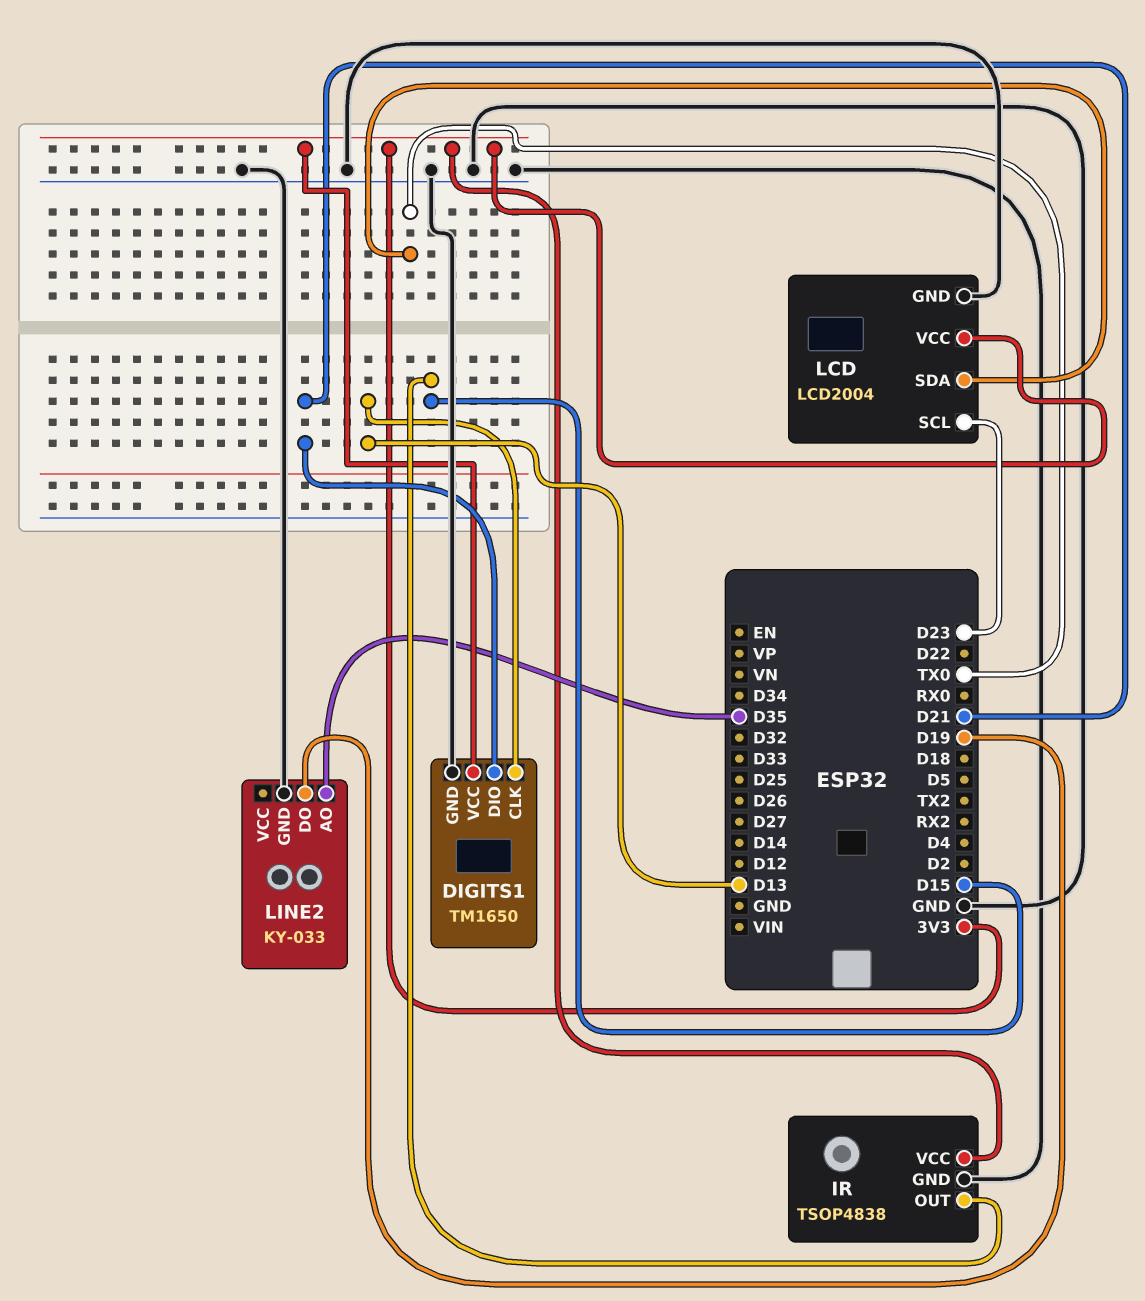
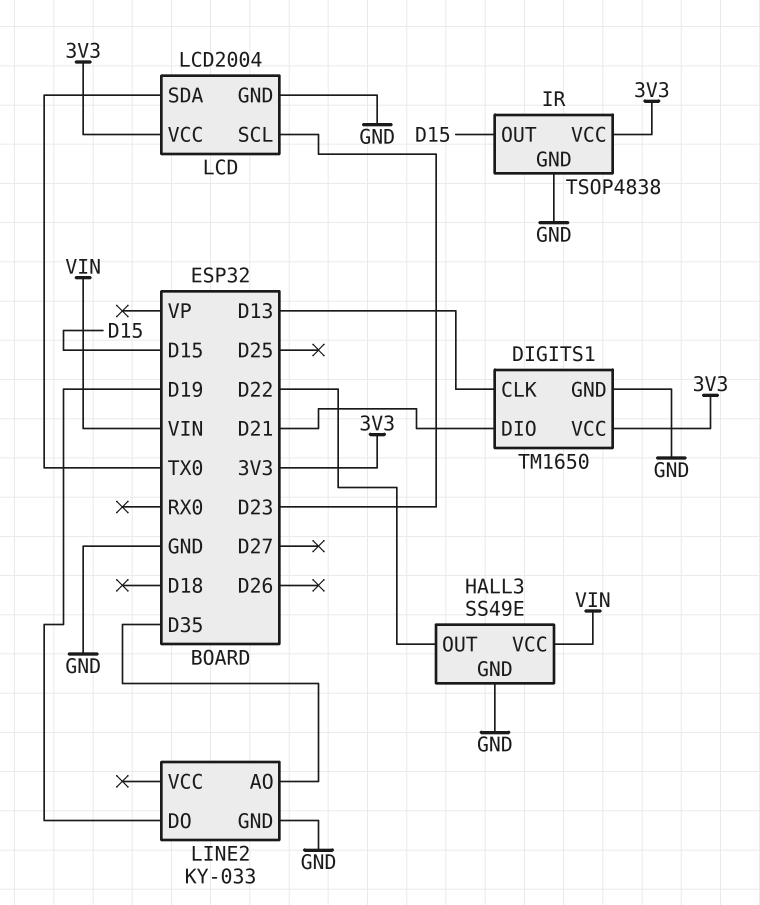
HALL3: none -> SS49E
HALL3 pin GND: none -> GND
HALL3 pin OUT: none -> D22
HALL3 pin VCC: none -> VIN

